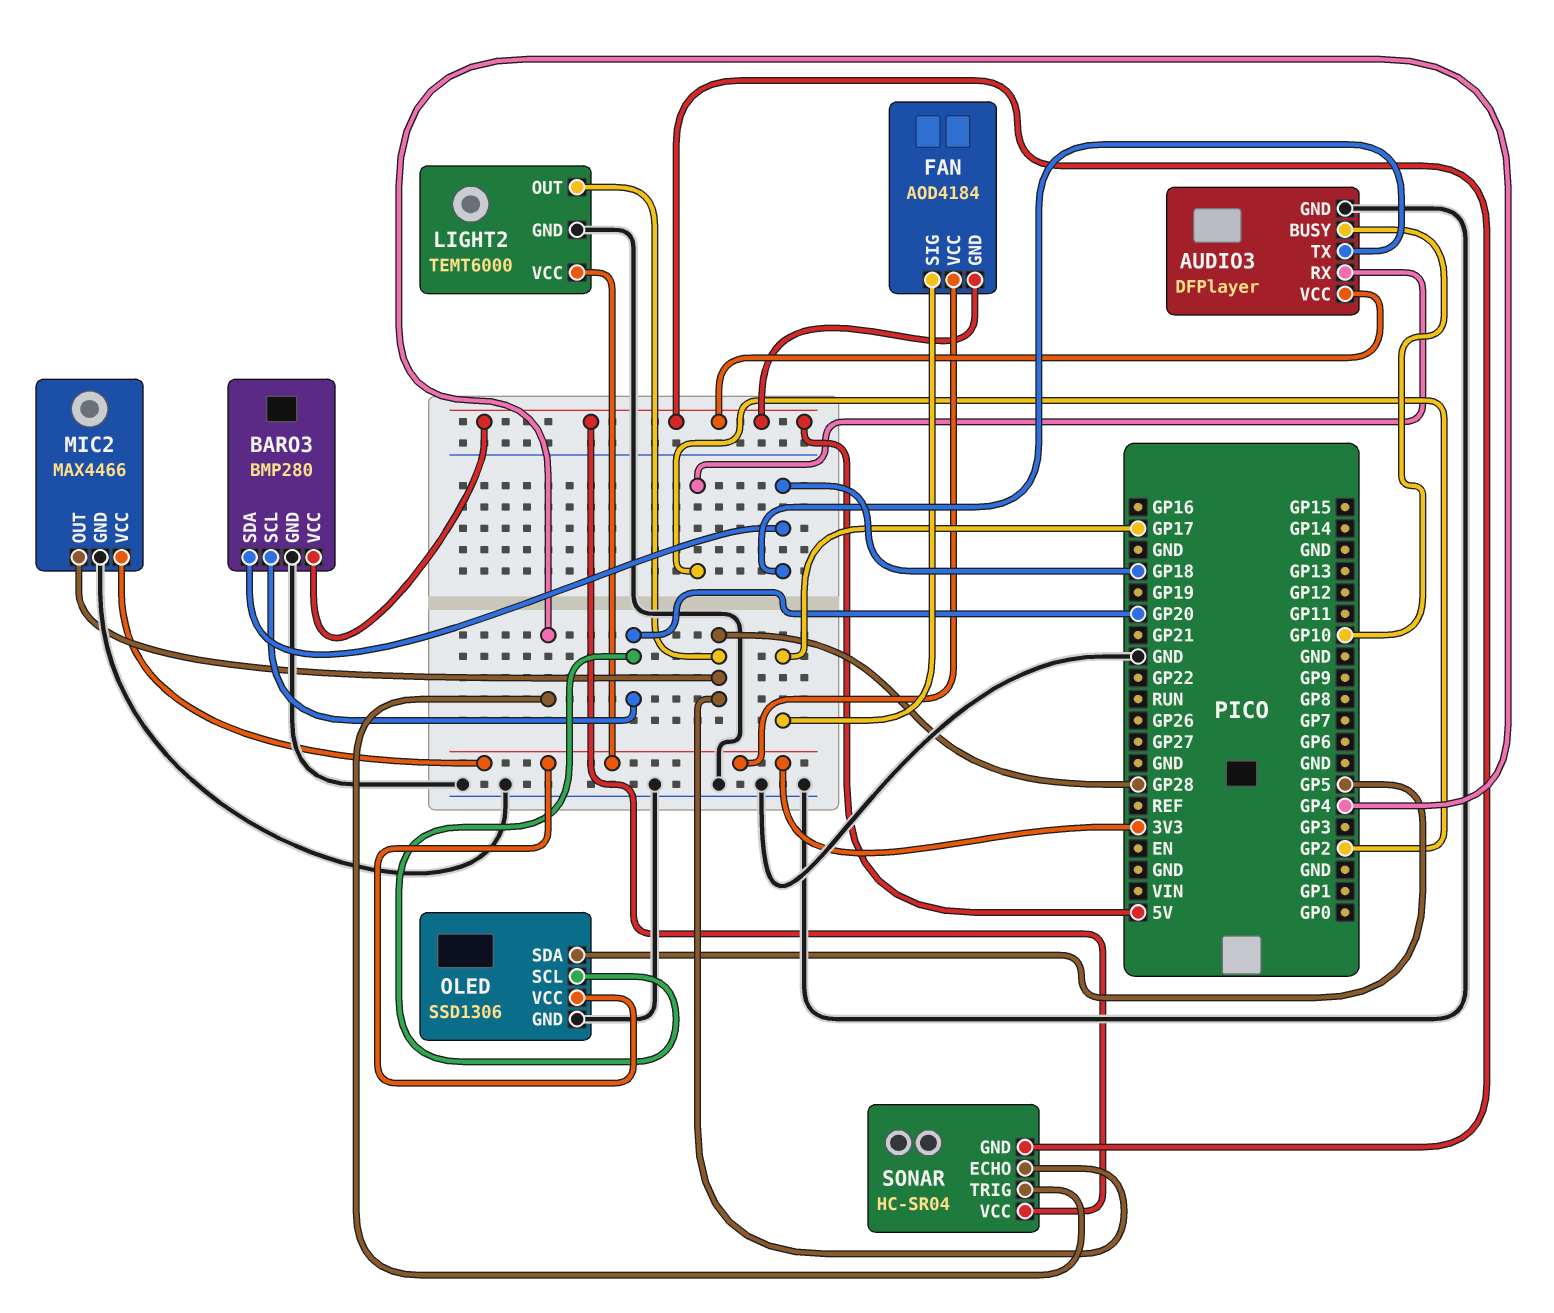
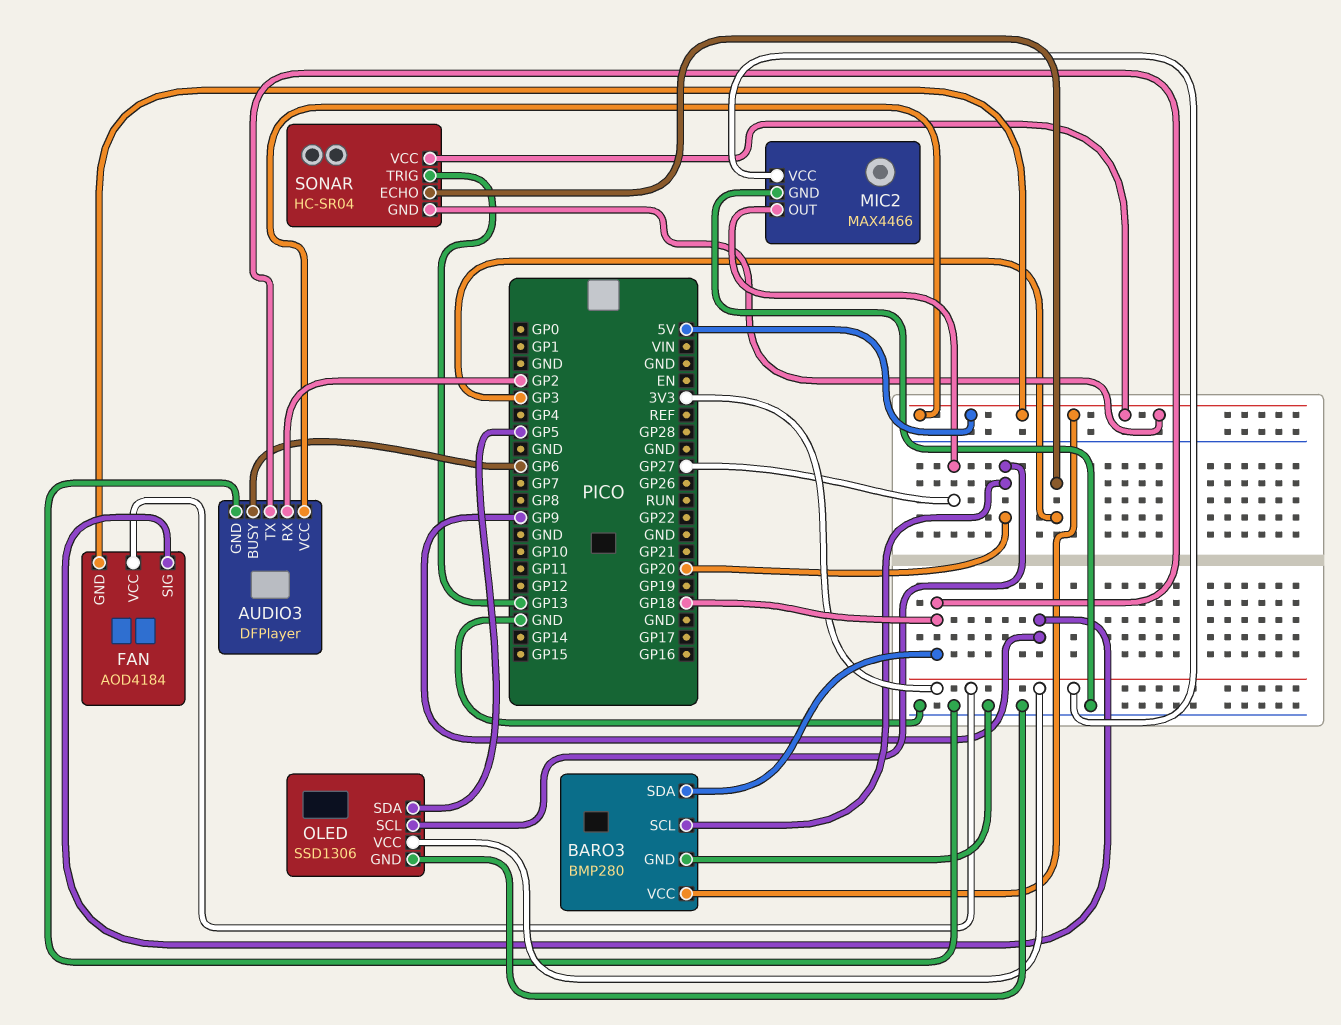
AUDIO3 pin BUSY: GP10 -> GP6
FAN pin SIG: GP17 -> GP9
LIGHT2: TEMT6000 -> none
LIGHT2 pin GND: GND -> none
LIGHT2 pin OUT: GP28 -> none
LIGHT2 pin VCC: 3V3 -> none
MIC2 pin OUT: GP28 -> GP27
SONAR pin ECHO: GP28 -> GP3
SONAR pin TRIG: GP4 -> GP13

